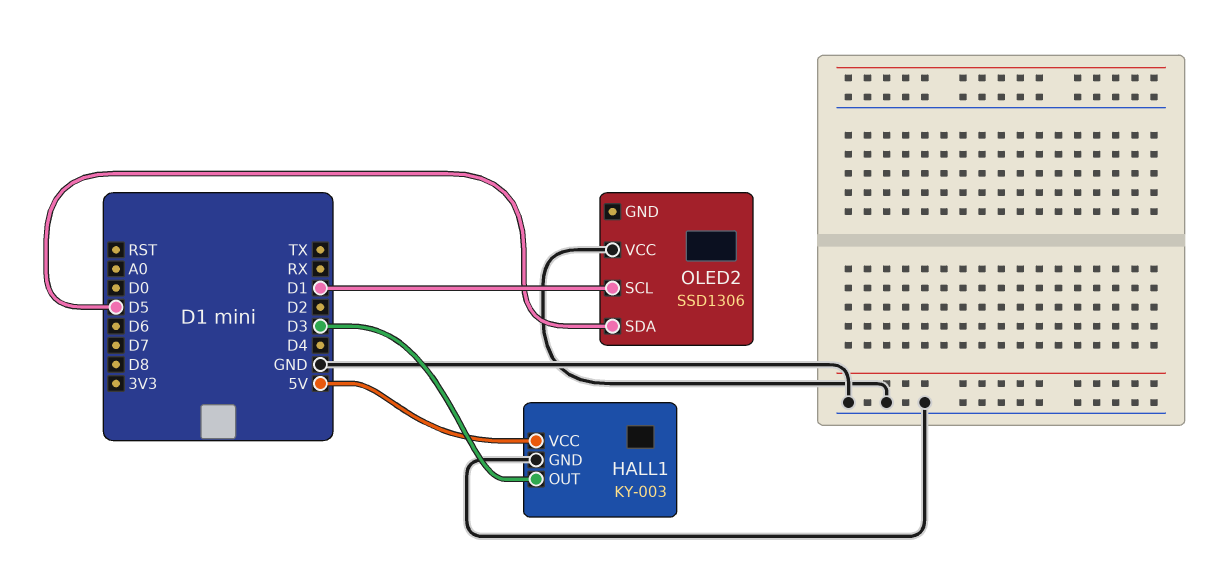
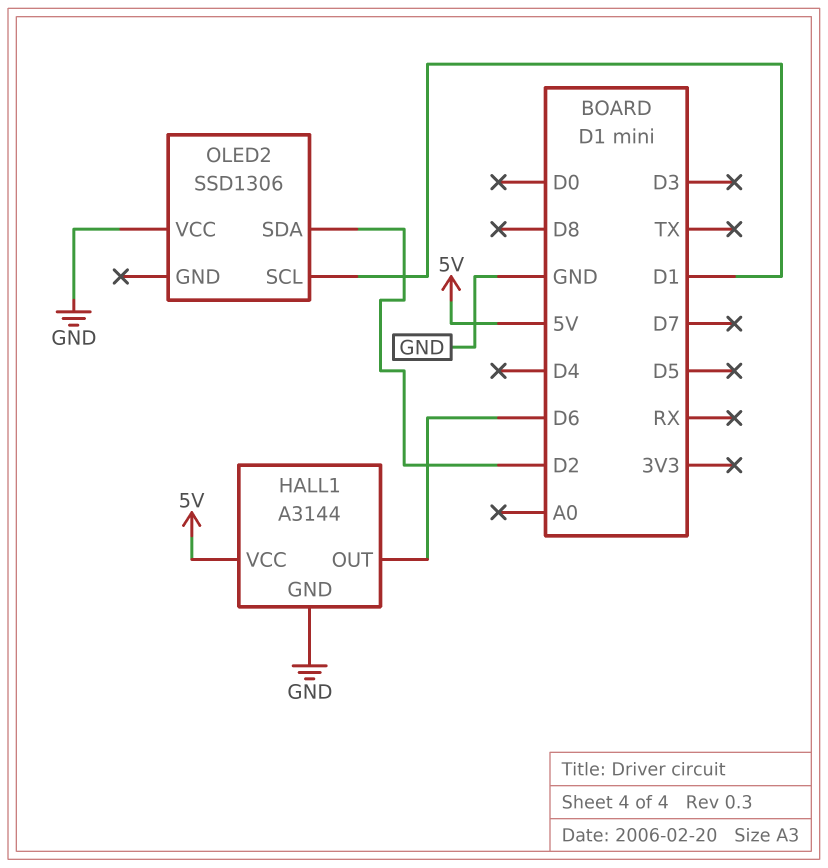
HALL1: KY-003 -> A3144
HALL1 pin OUT: D3 -> D6
OLED2 pin SDA: D5 -> D2

